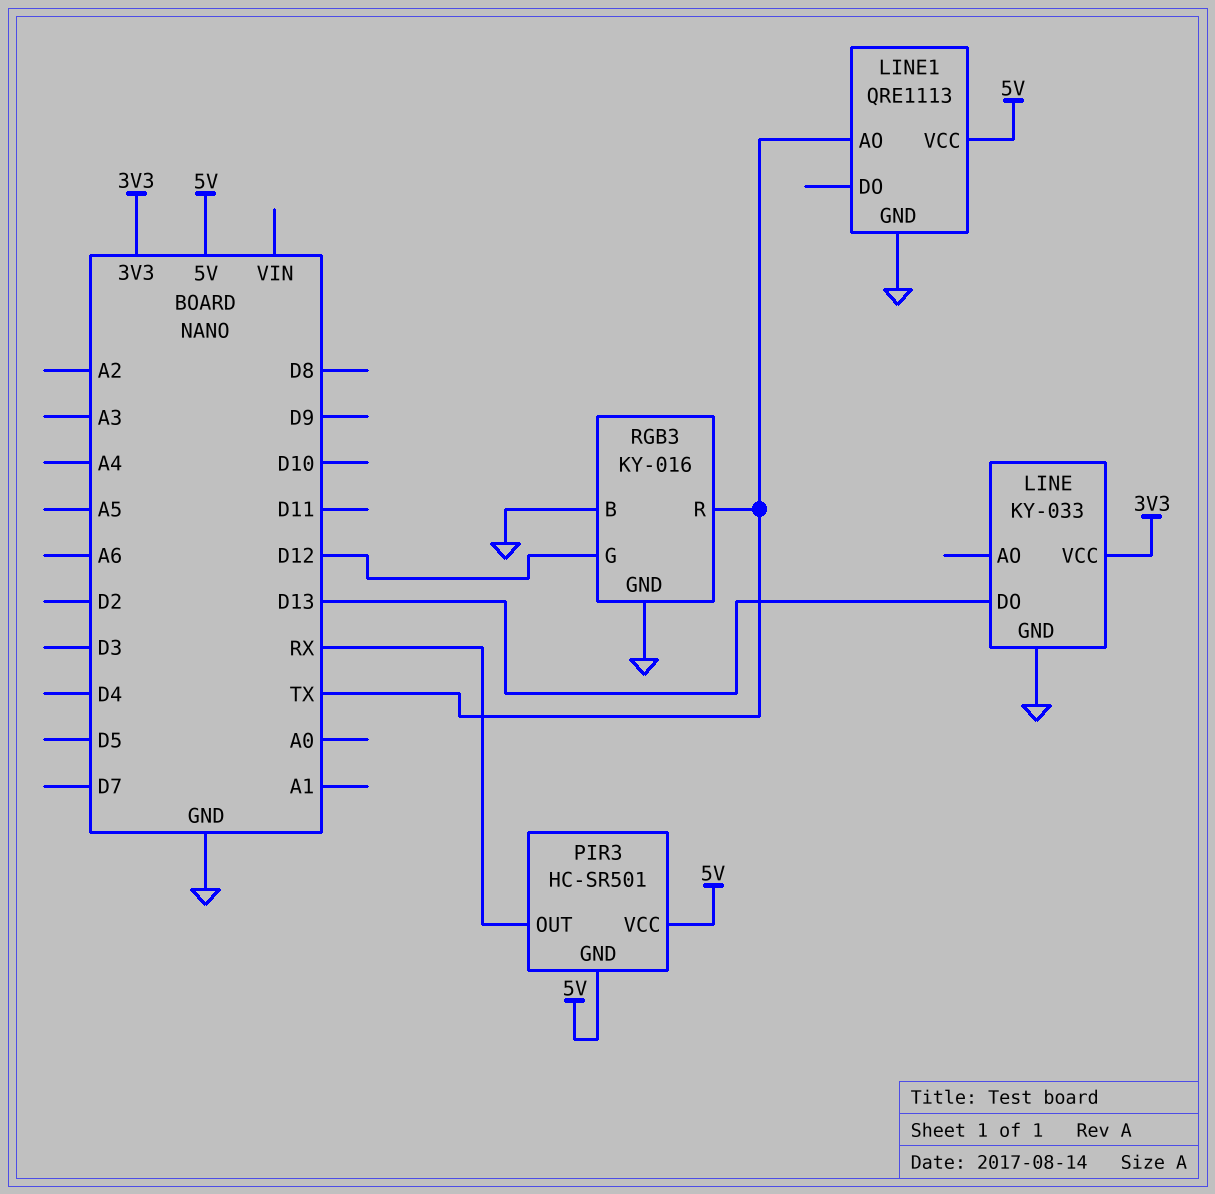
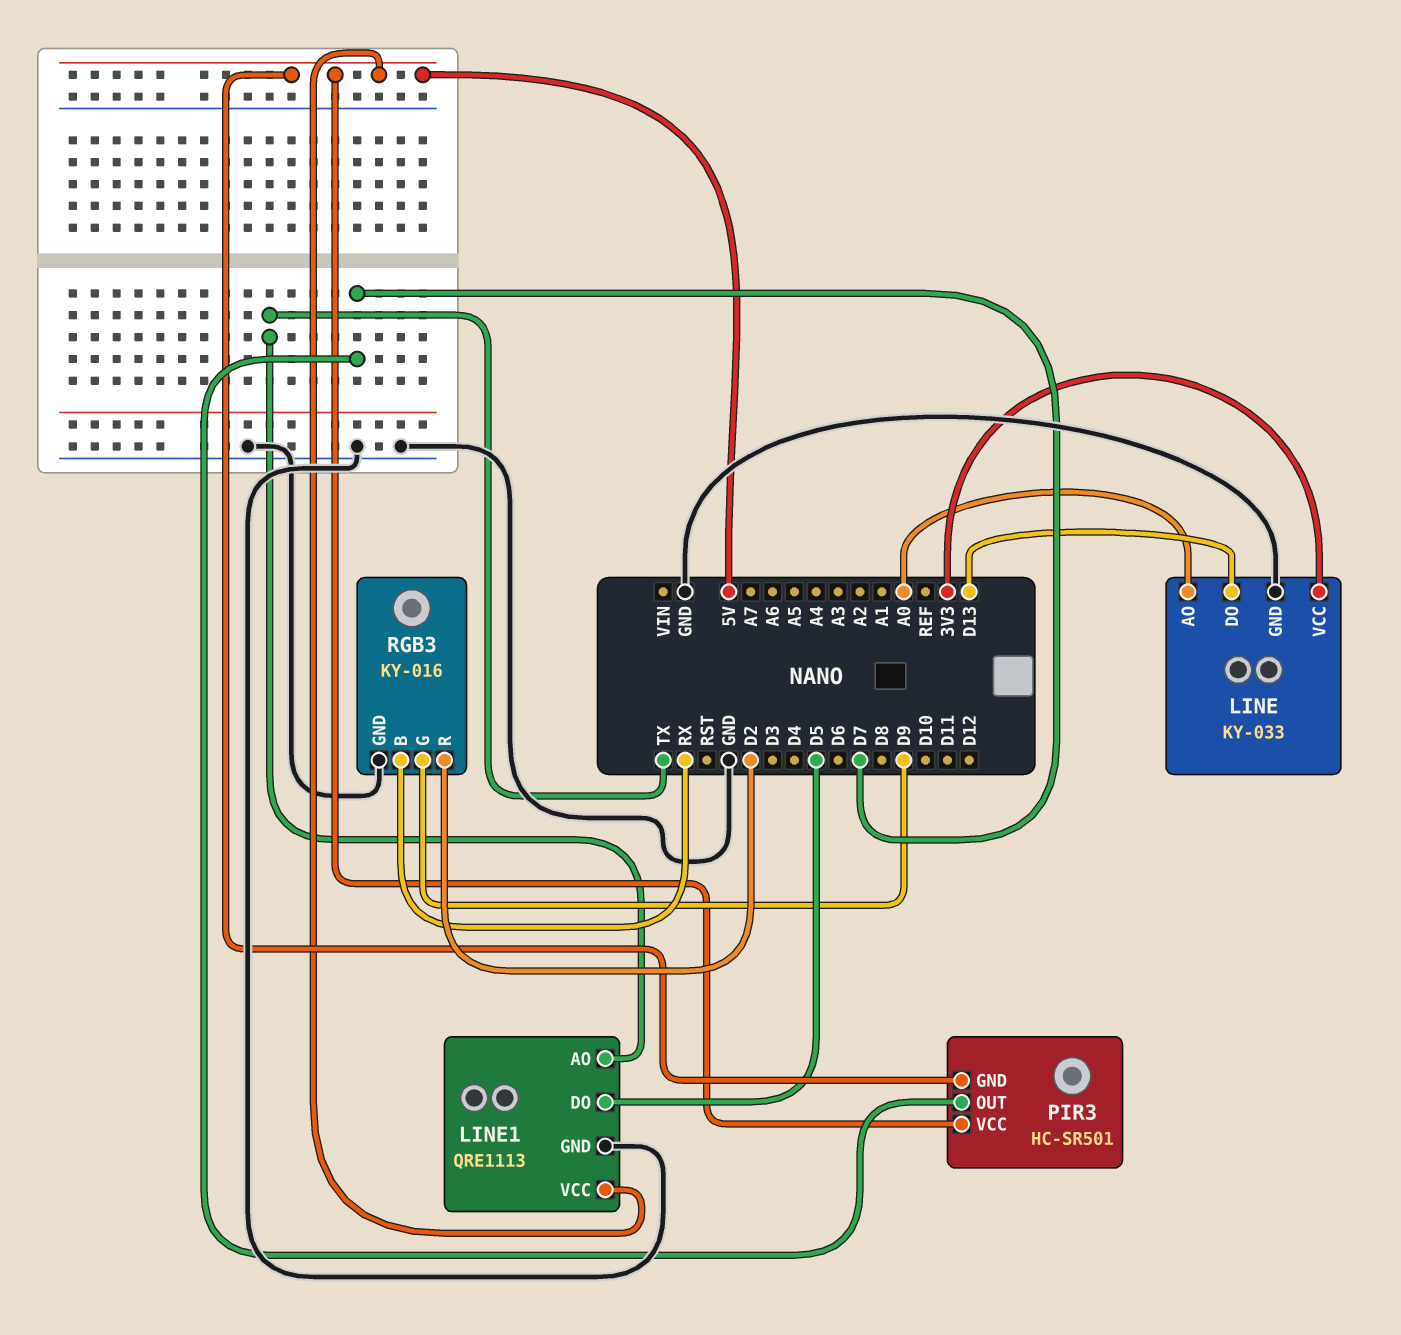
LINE pin AO: none -> A0
LINE1 pin DO: none -> D5
PIR3 pin OUT: RX -> D7
RGB3 pin B: GND -> RX
RGB3 pin G: D12 -> D9
RGB3 pin R: TX -> D2

